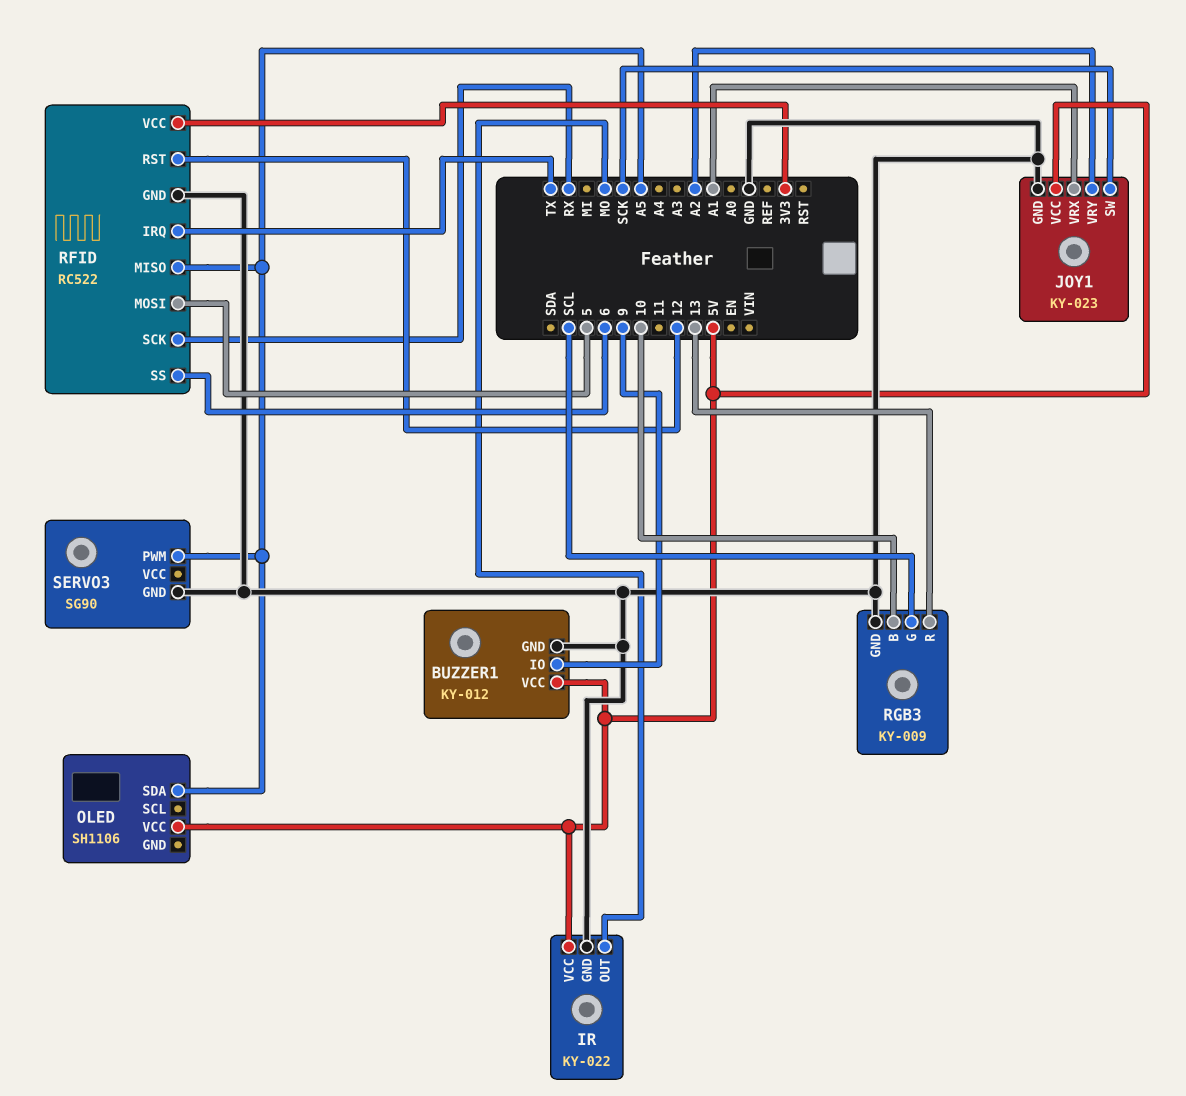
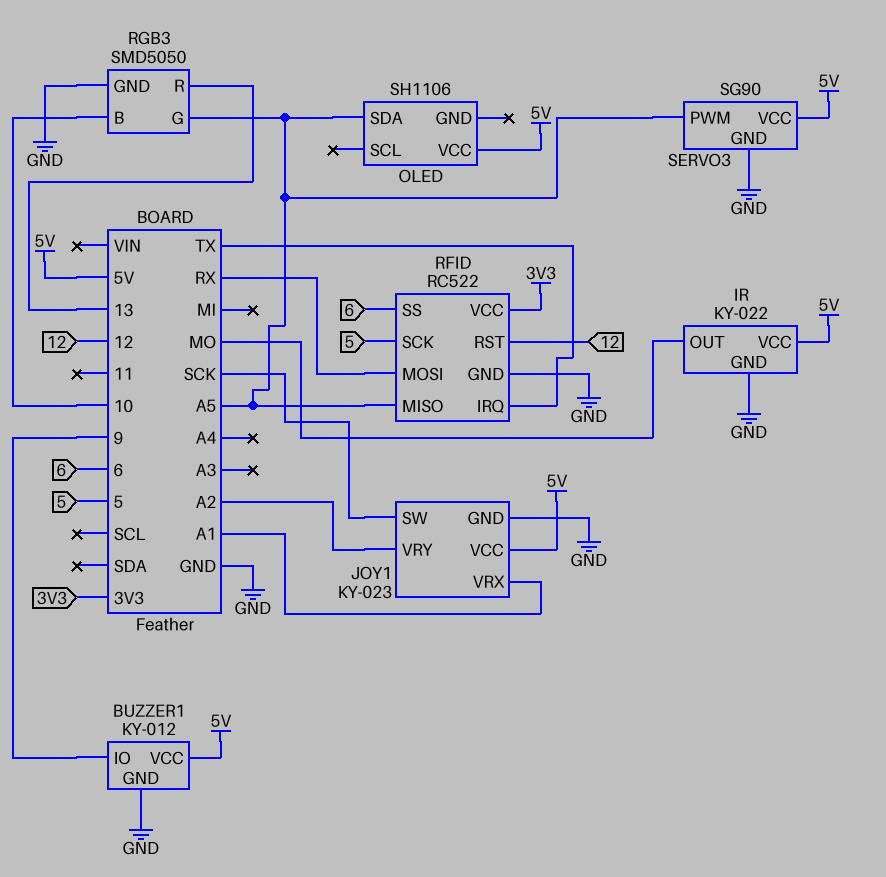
RFID pin MOSI: 5 -> RX
RFID pin SCK: RX -> 5
RGB3: KY-009 -> SMD5050
RGB3 pin G: SCL -> A5
SERVO3 pin VCC: none -> 5V

